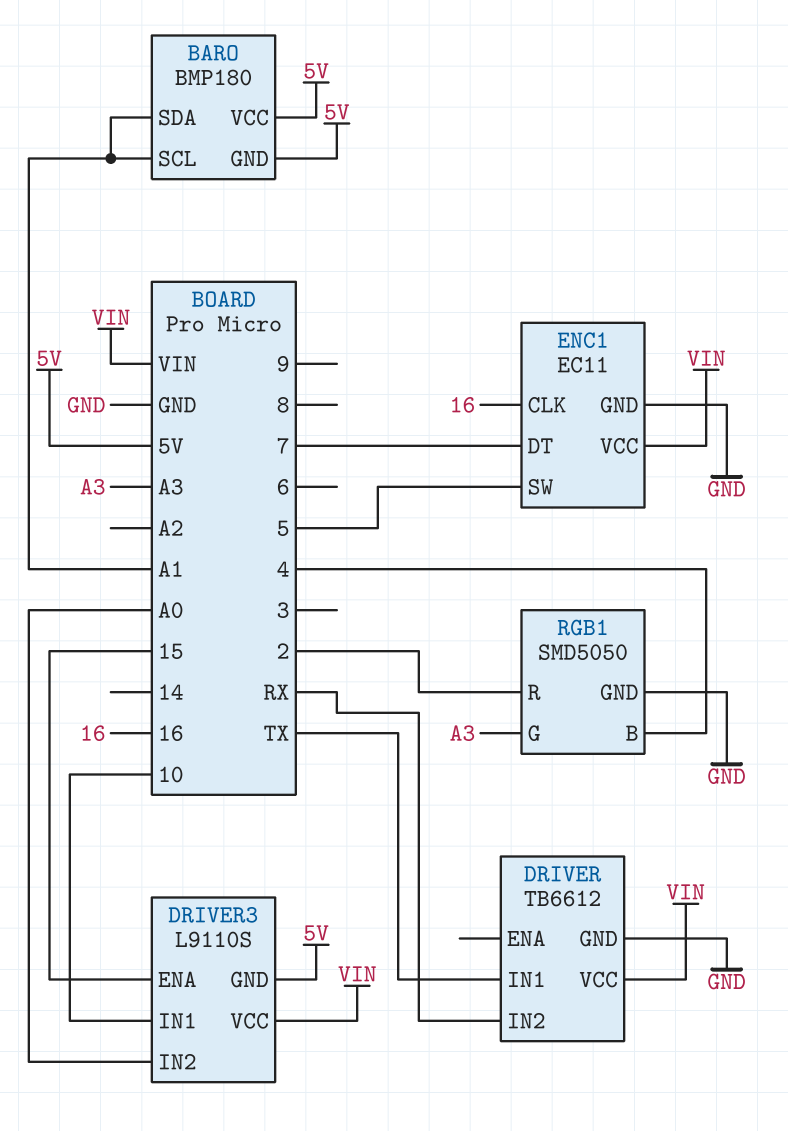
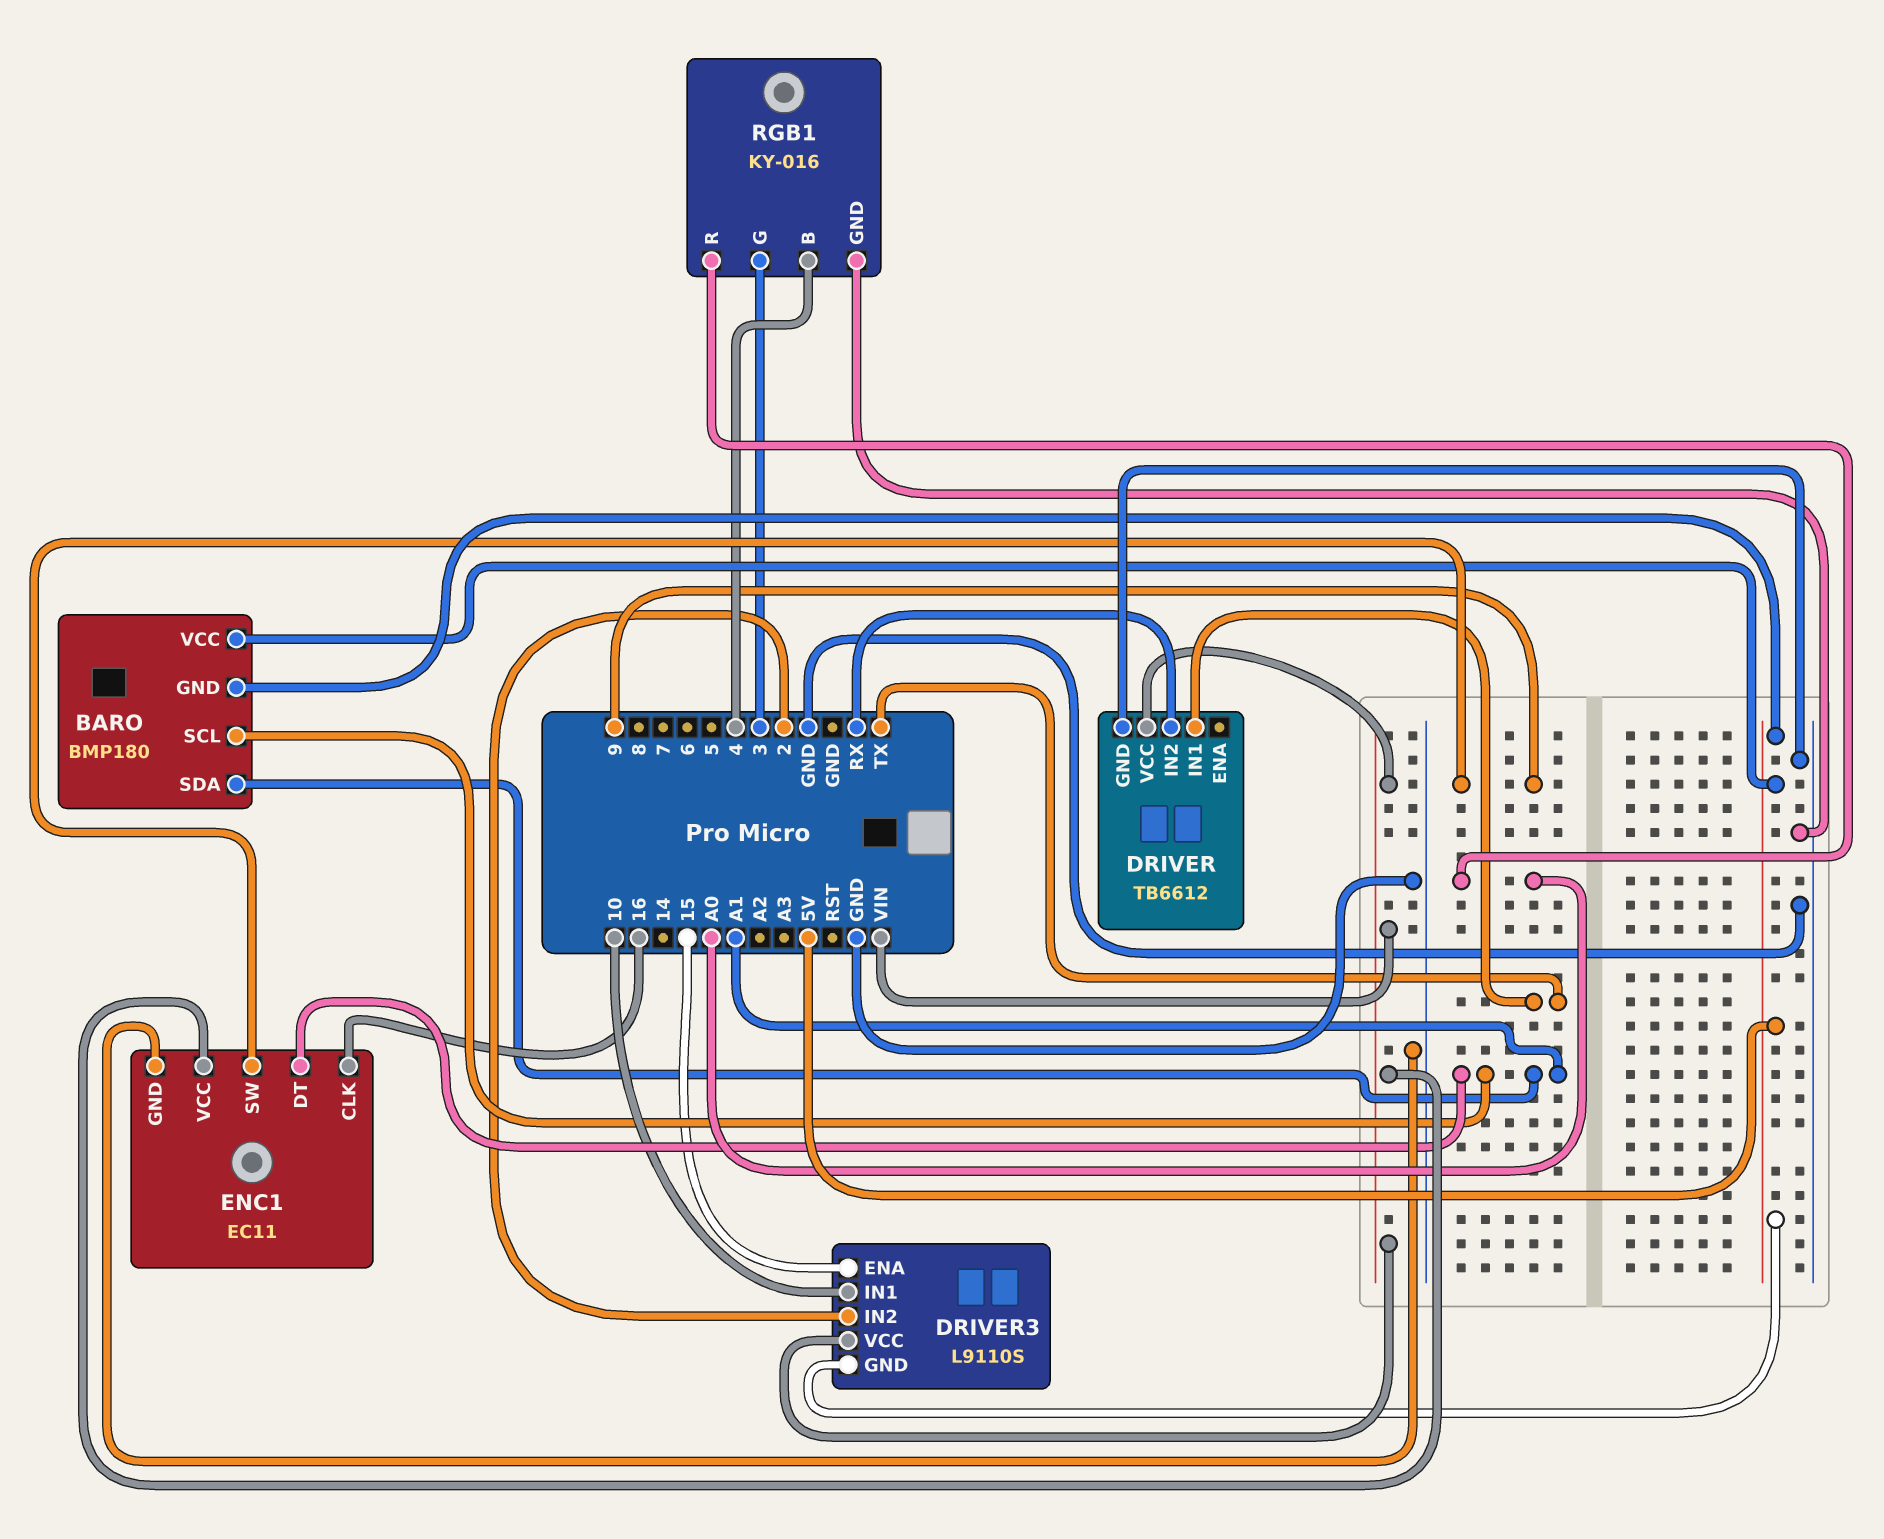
DRIVER3 pin IN2: A0 -> 2
ENC1 pin DT: 7 -> A1
ENC1 pin SW: 5 -> 9
RGB1: SMD5050 -> KY-016
RGB1 pin G: A3 -> 3
RGB1 pin R: 2 -> A0

